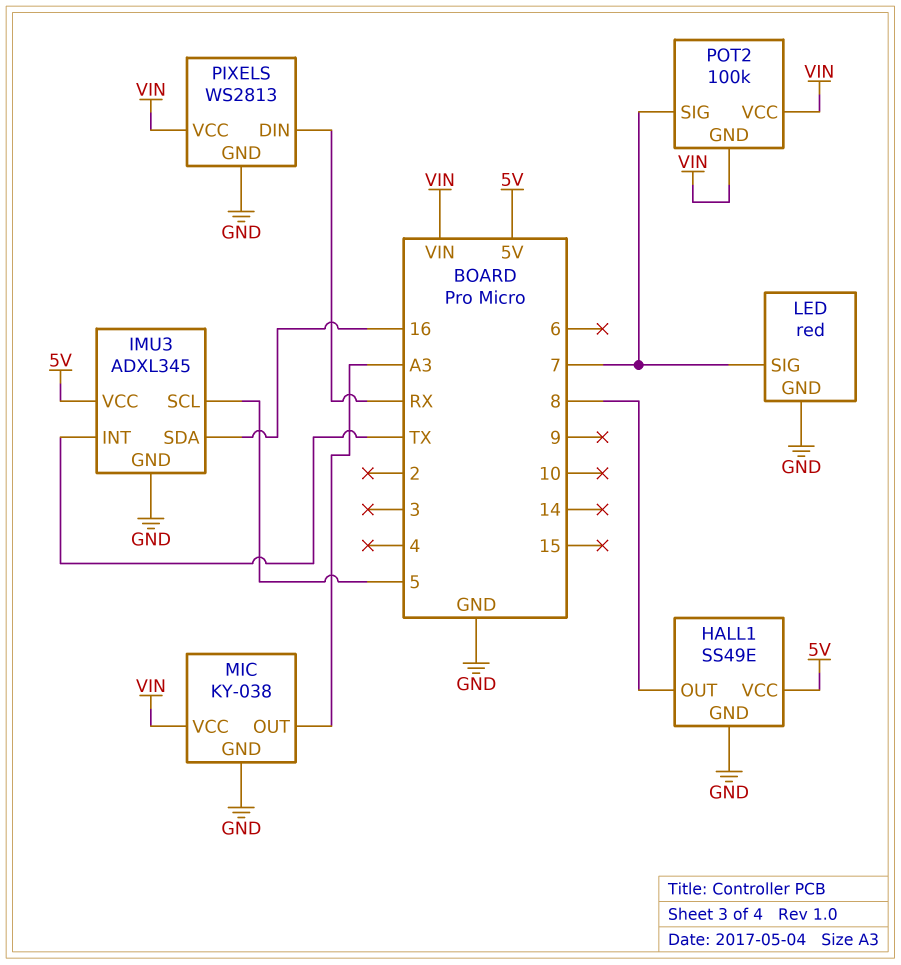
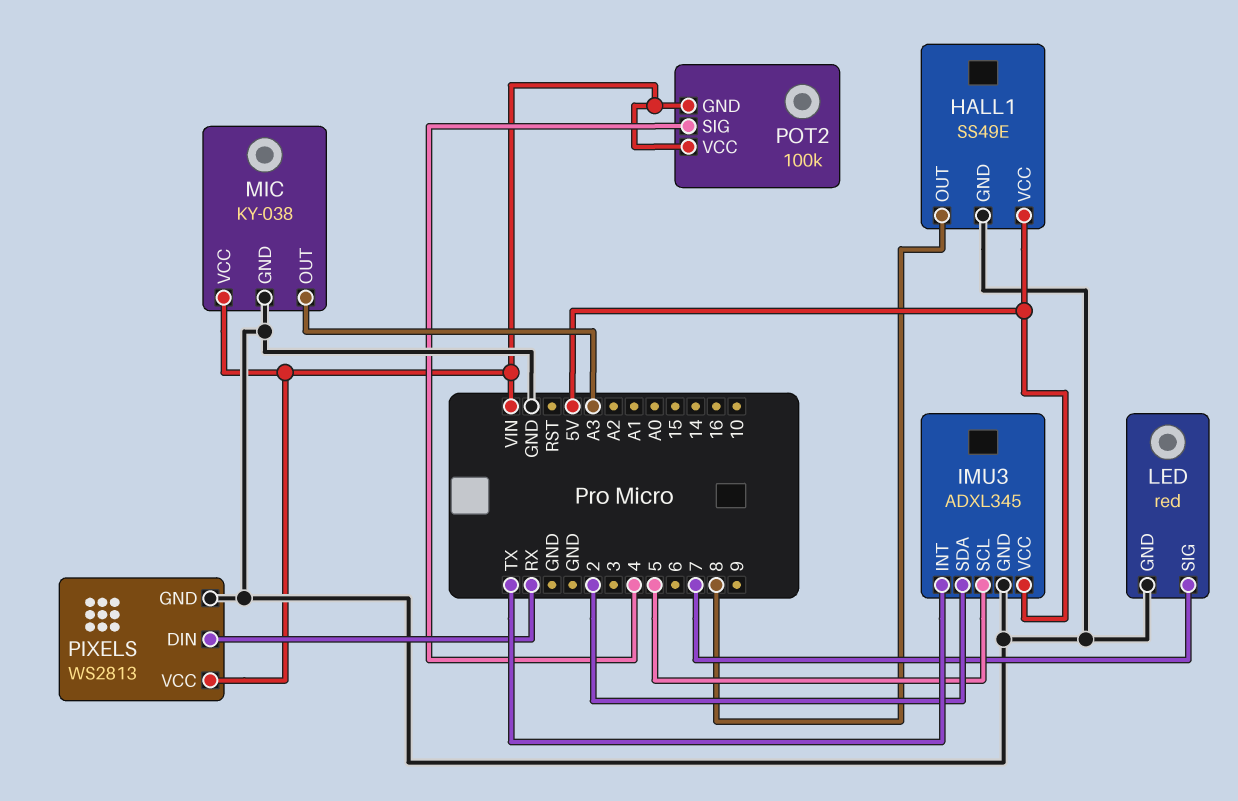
IMU3 pin SDA: 16 -> 2
POT2 pin SIG: 7 -> 4

